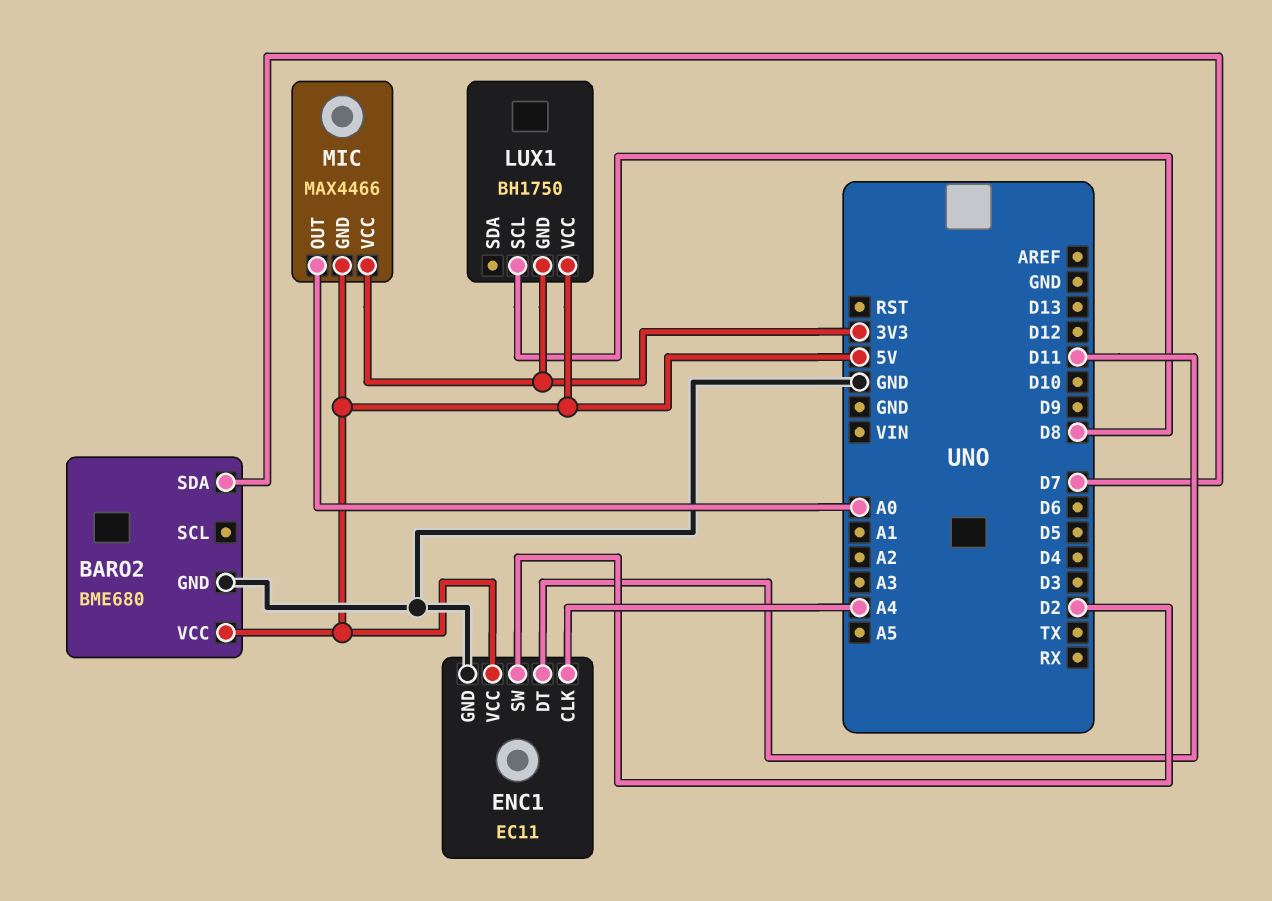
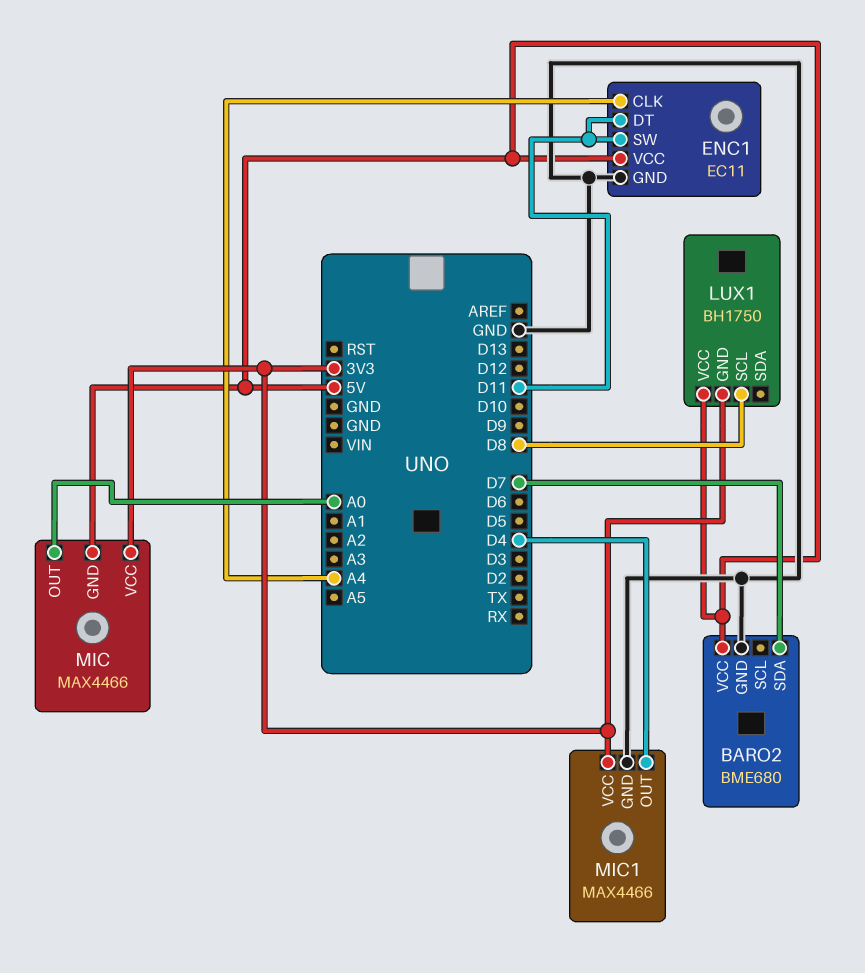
ENC1 pin SW: D2 -> D11
MIC1: none -> MAX4466
MIC1 pin GND: none -> GND
MIC1 pin OUT: none -> D4
MIC1 pin VCC: none -> 3V3

